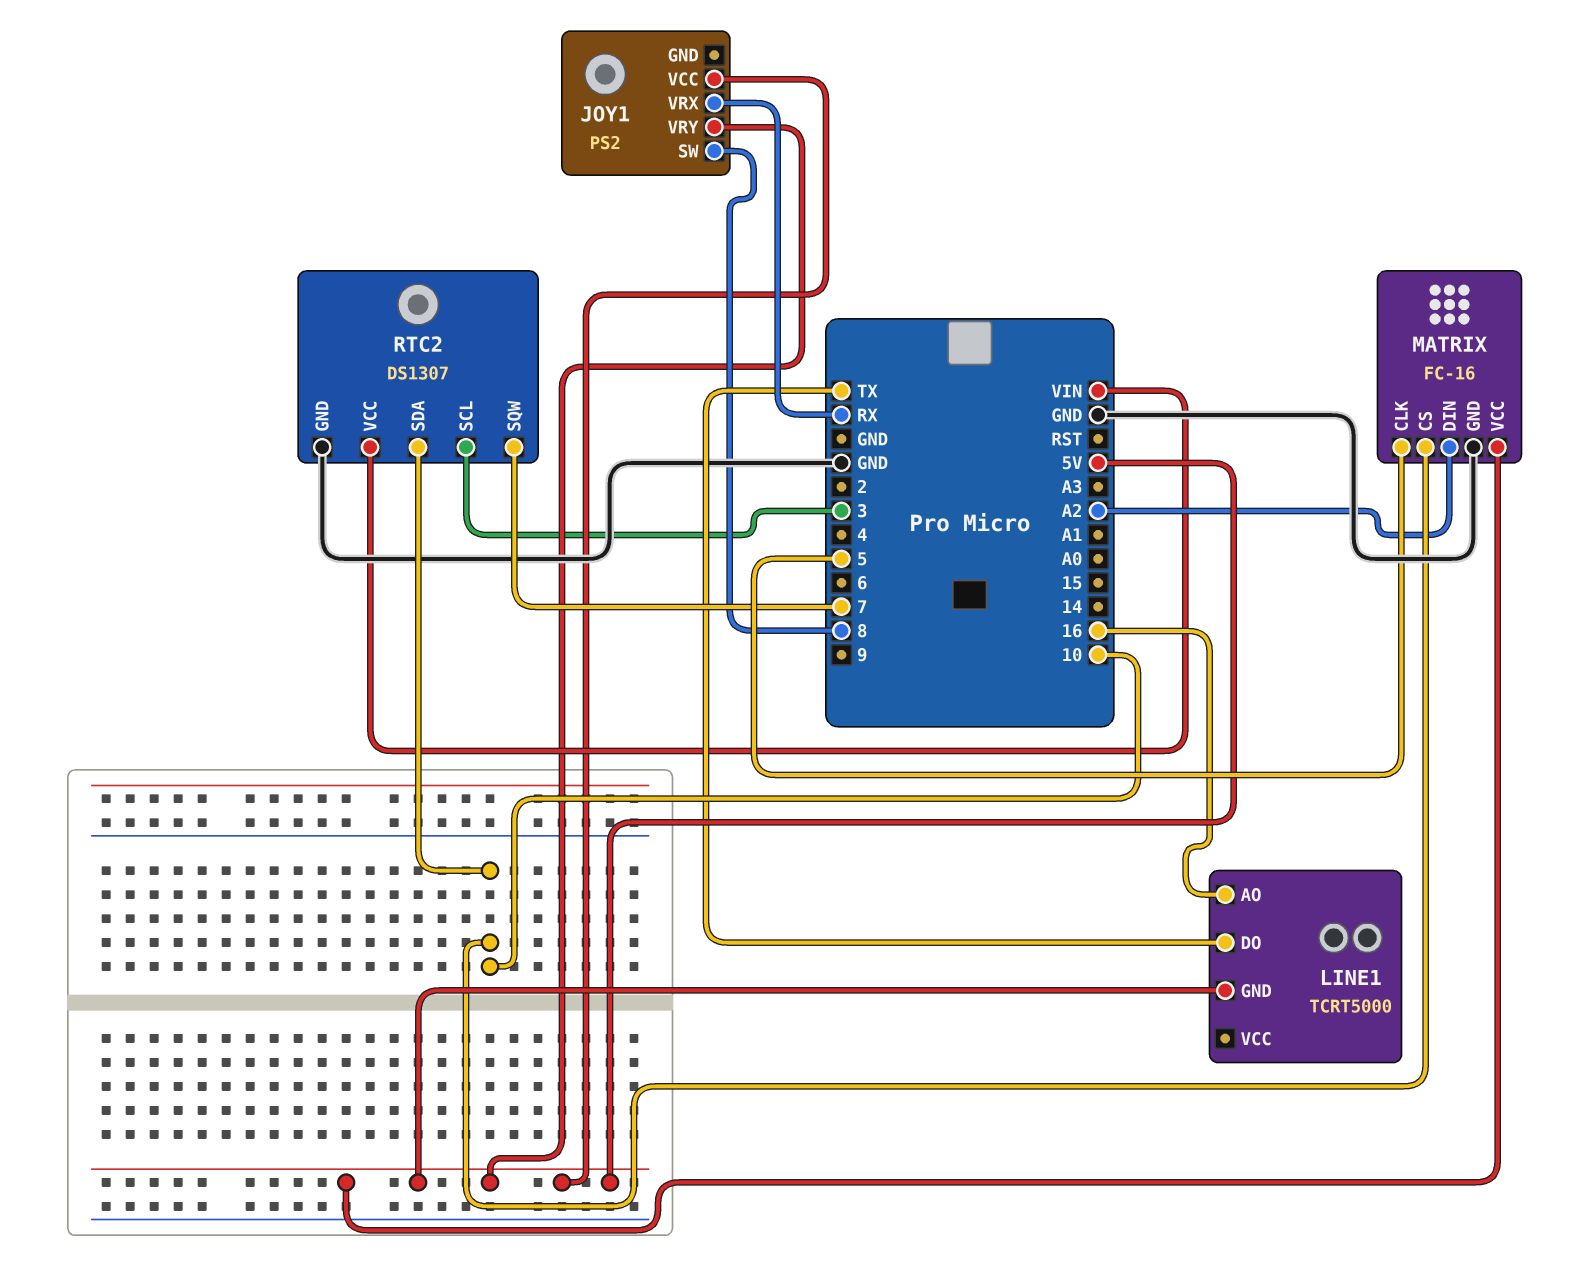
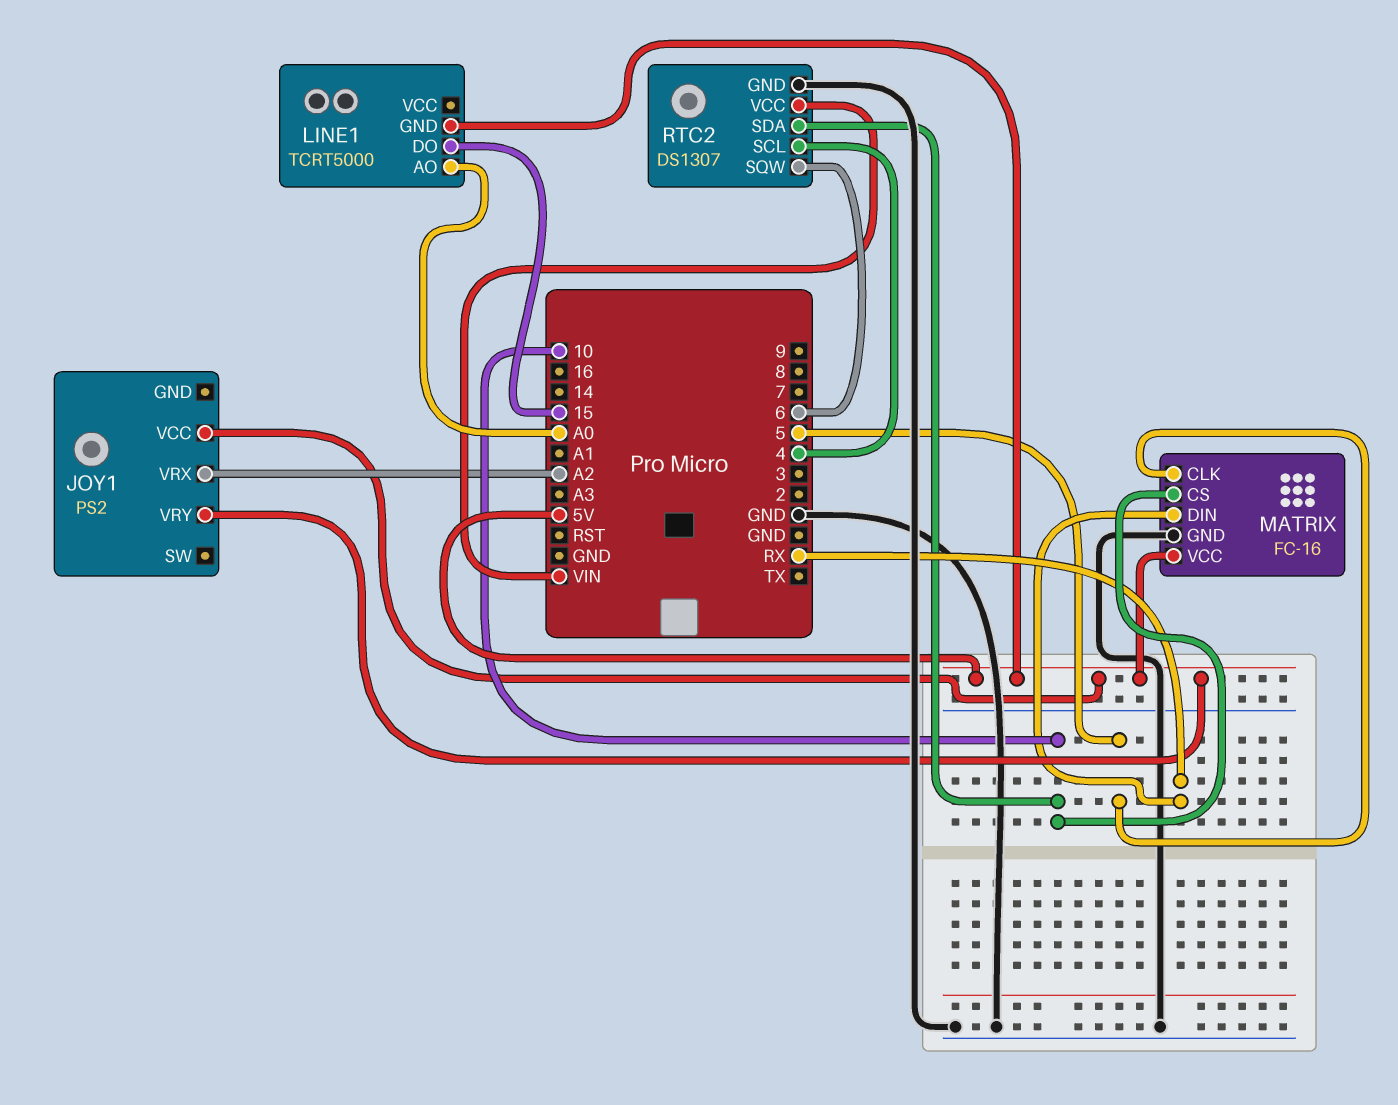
JOY1 pin SW: 8 -> none
JOY1 pin VRX: RX -> A2
LINE1 pin AO: 16 -> A0
LINE1 pin DO: TX -> 15
MATRIX pin DIN: A2 -> RX
RTC2 pin SCL: 3 -> 4
RTC2 pin SQW: 7 -> 6

